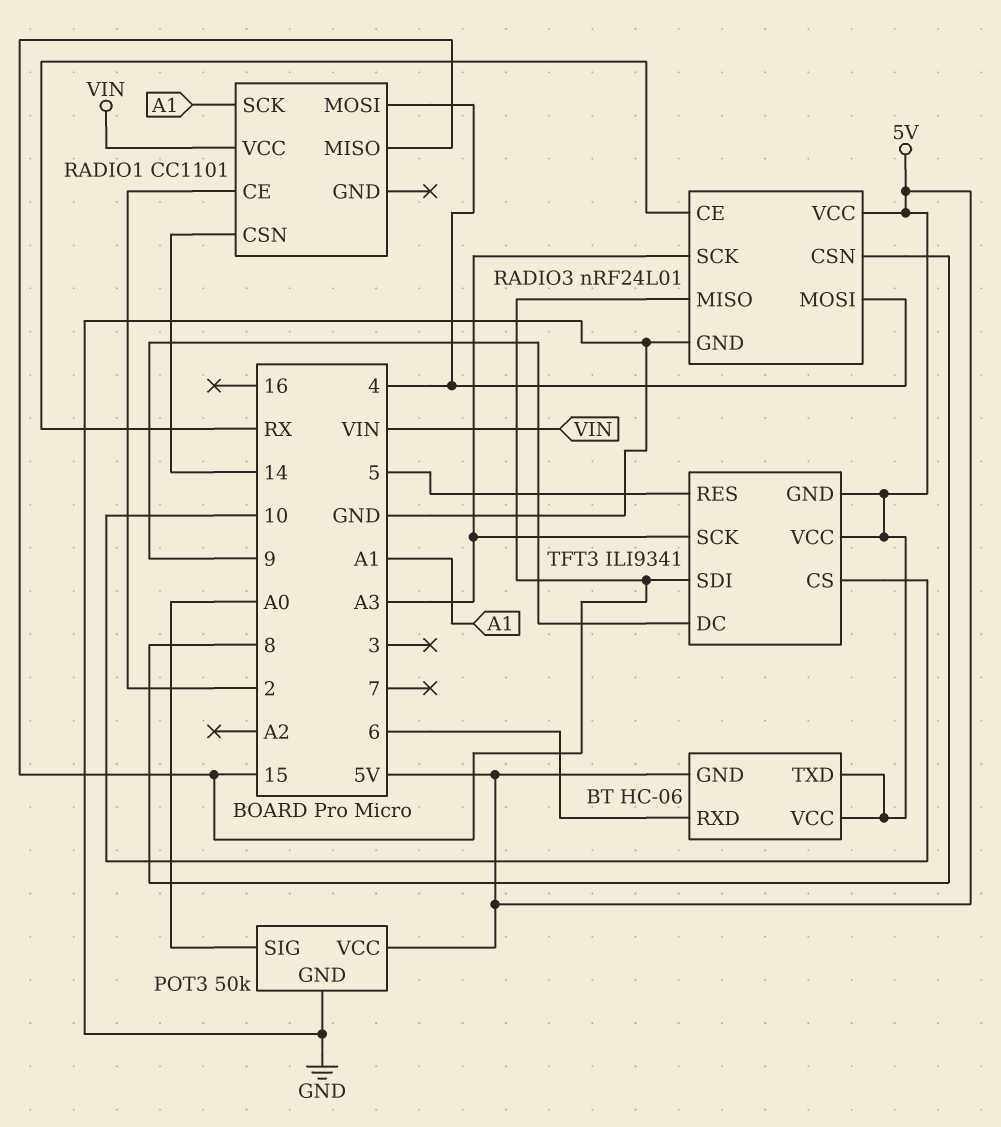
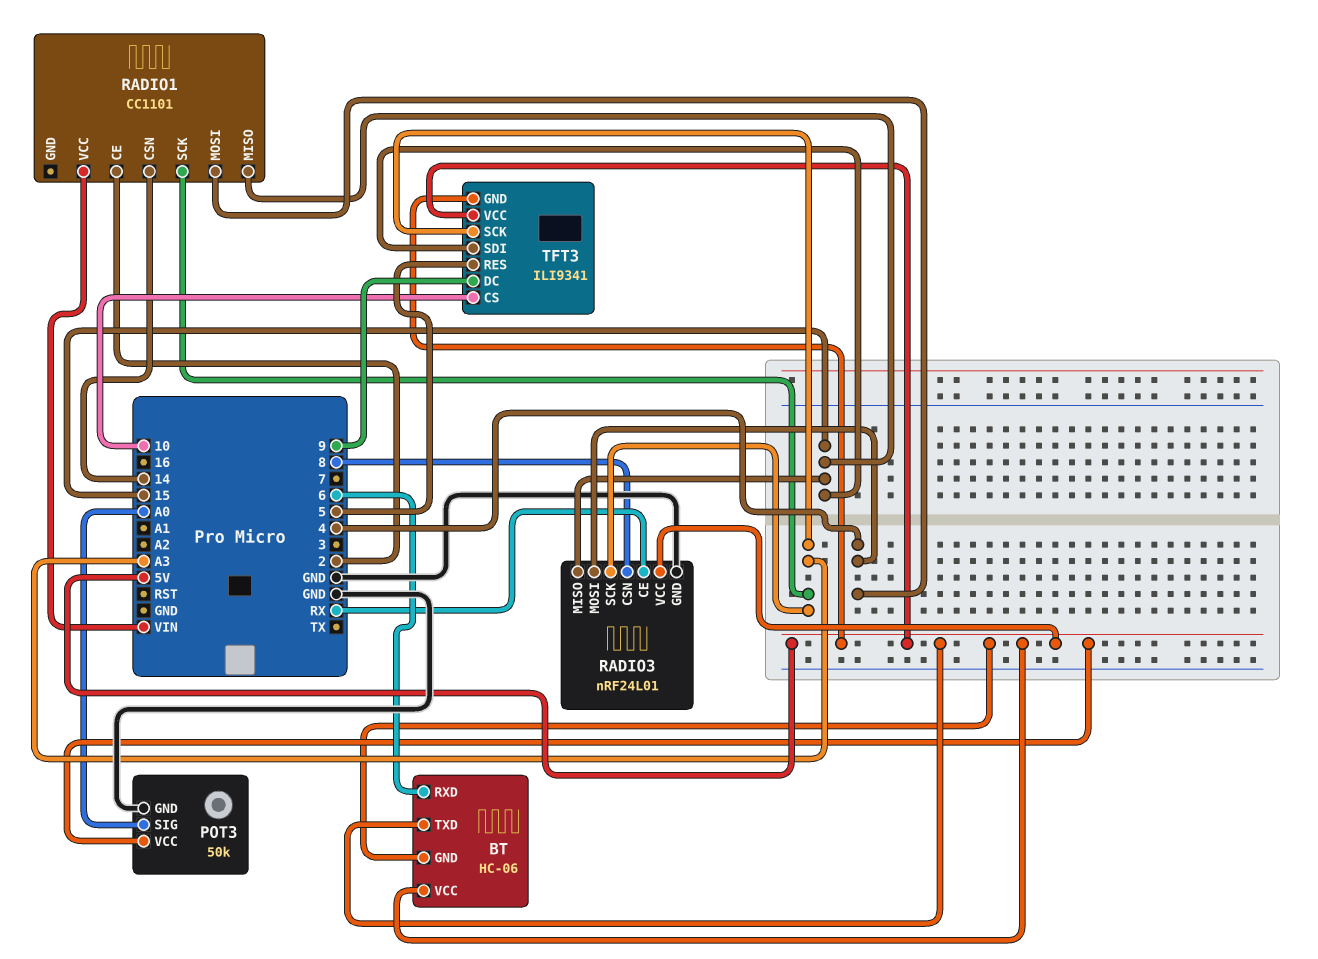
RADIO1 pin SCK: A1 -> A3

